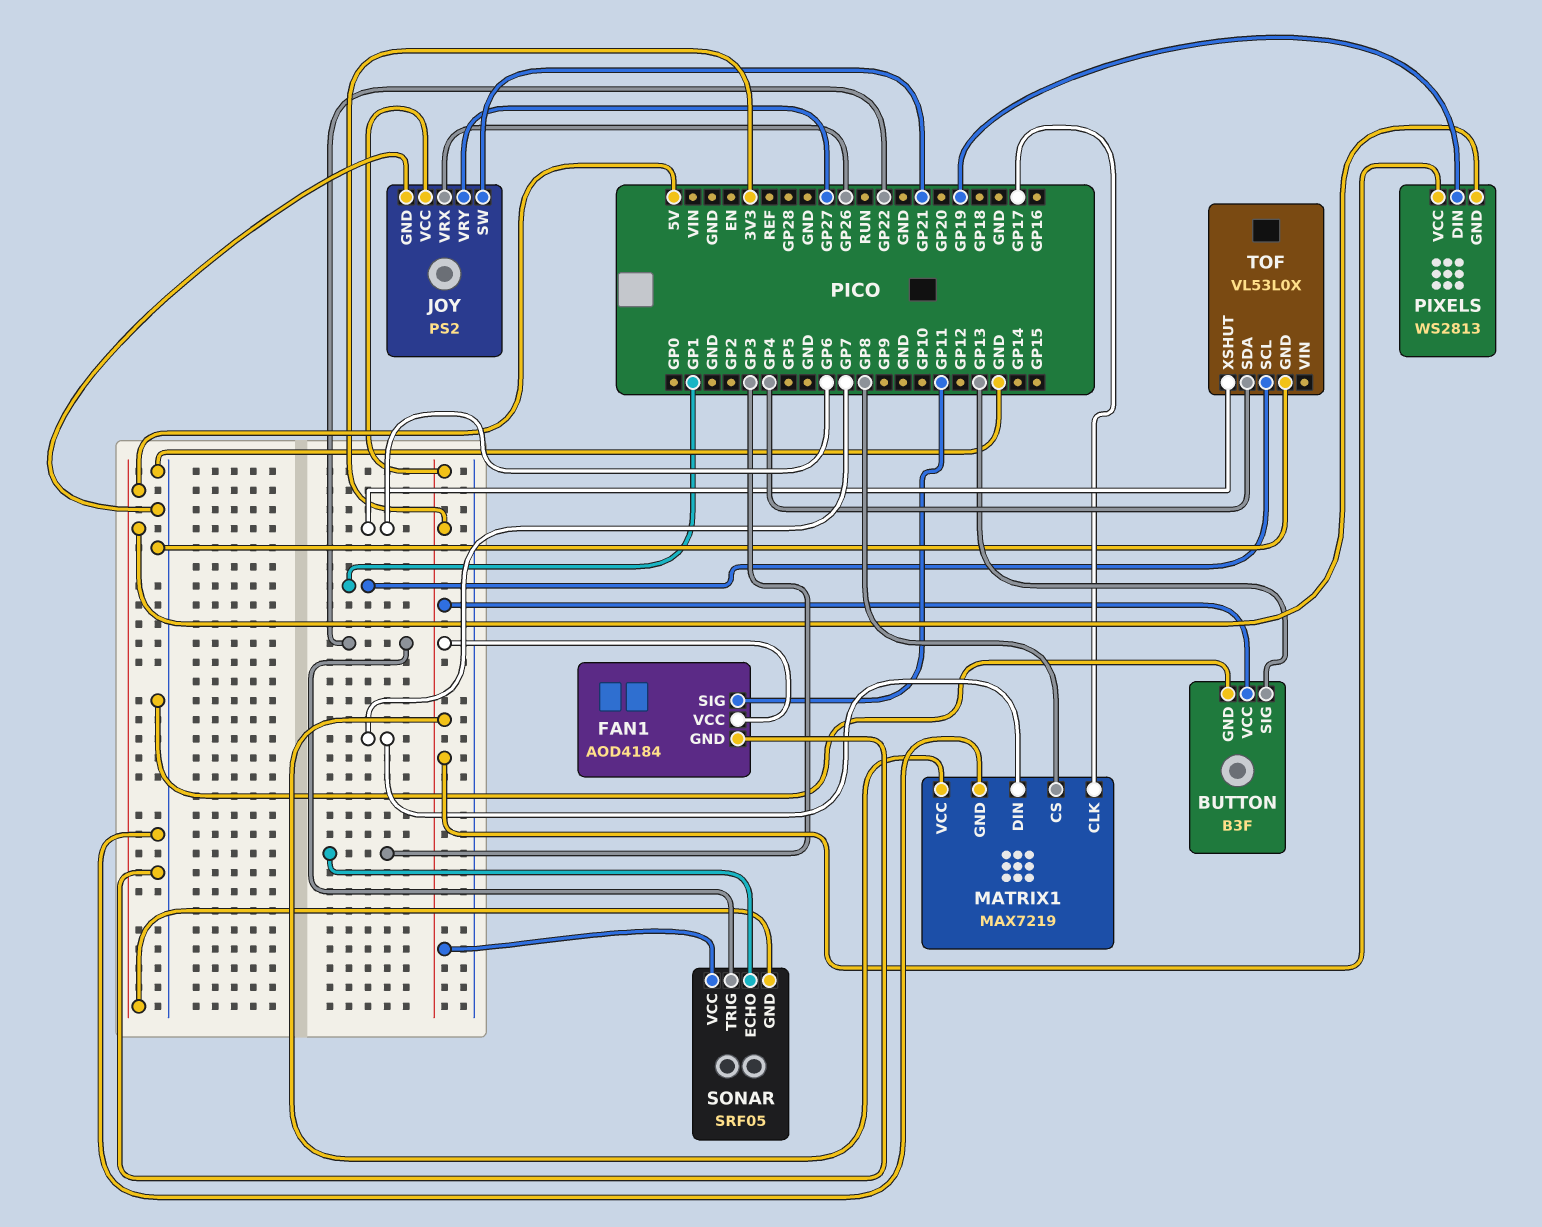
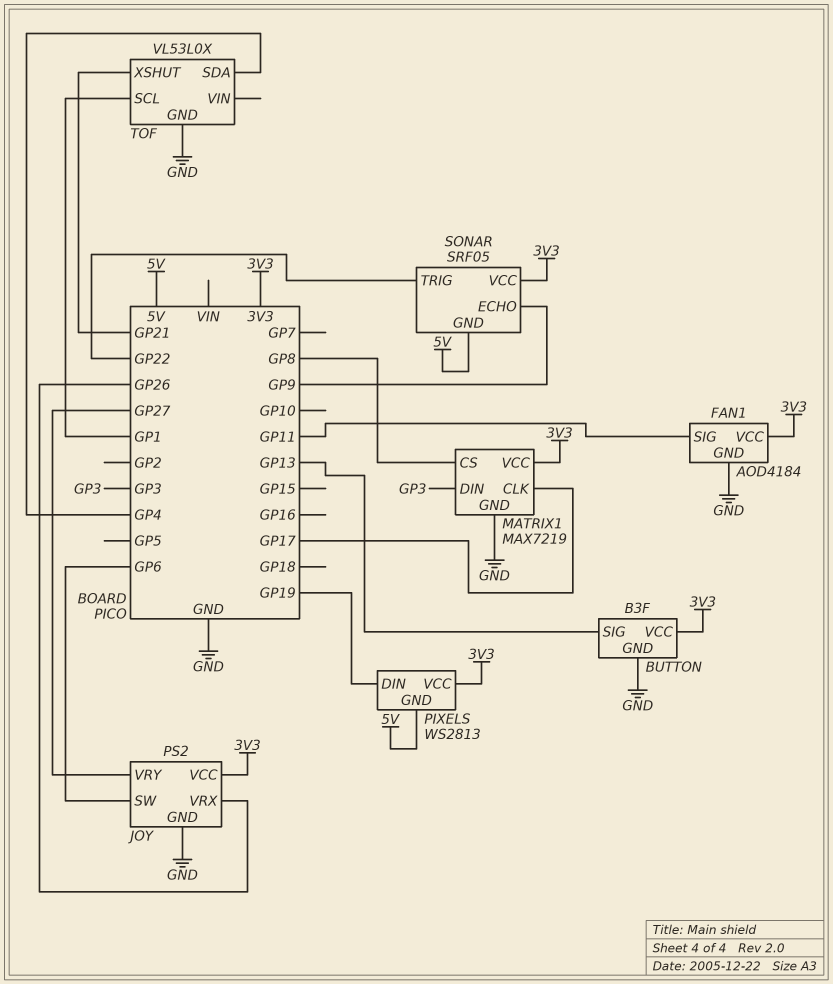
JOY pin SW: GP21 -> GP6
MATRIX1 pin DIN: GP7 -> GP3
SONAR pin ECHO: GP3 -> GP9
TOF pin XSHUT: GP6 -> GP21

